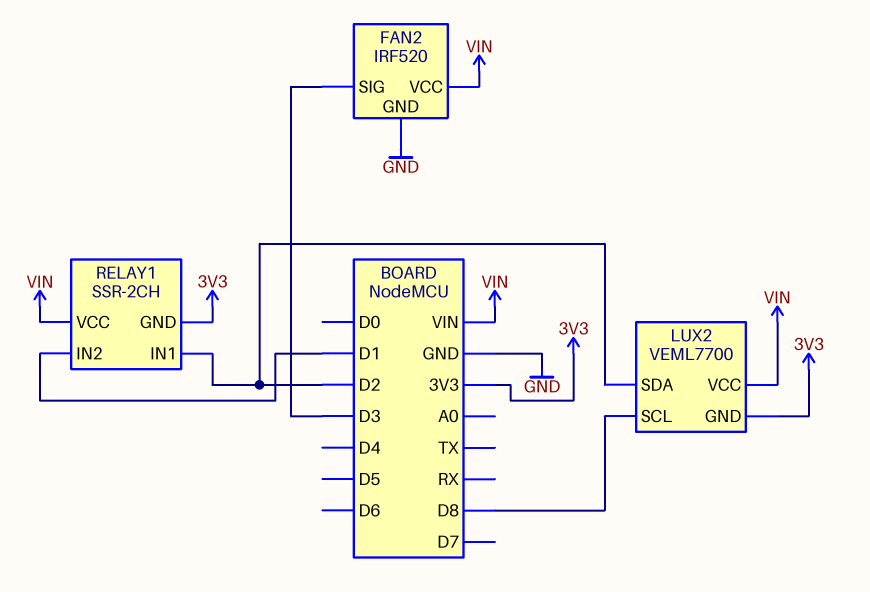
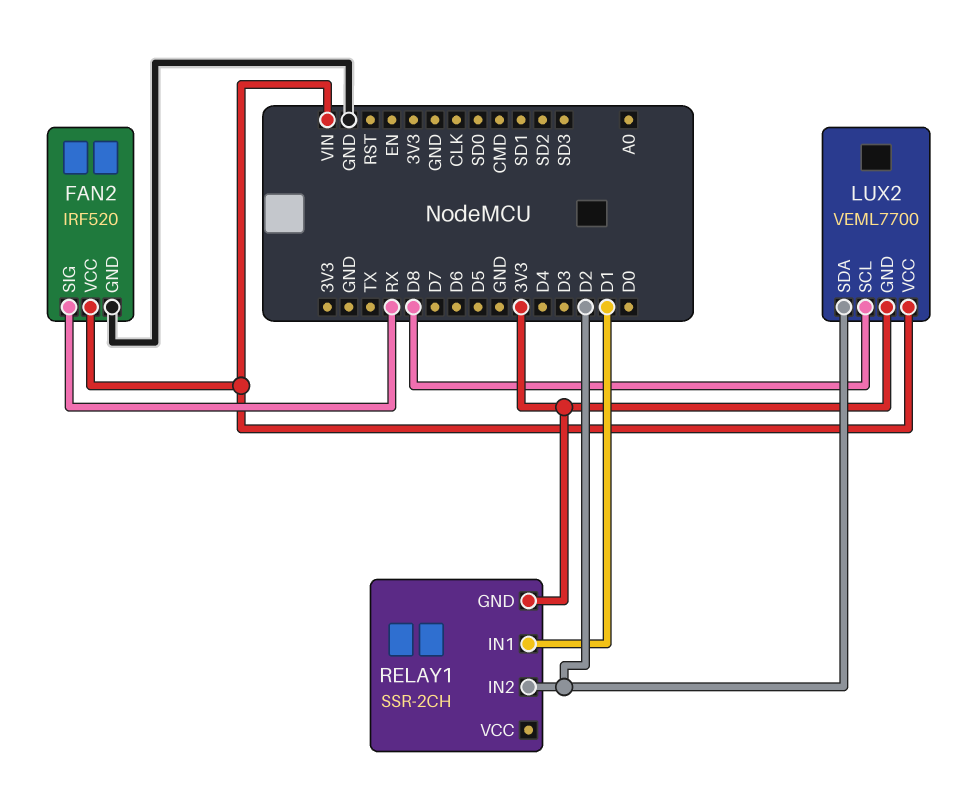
FAN2 pin SIG: D3 -> RX
RELAY1 pin IN1: D2 -> D1
RELAY1 pin IN2: D1 -> D2
RELAY1 pin VCC: VIN -> none

